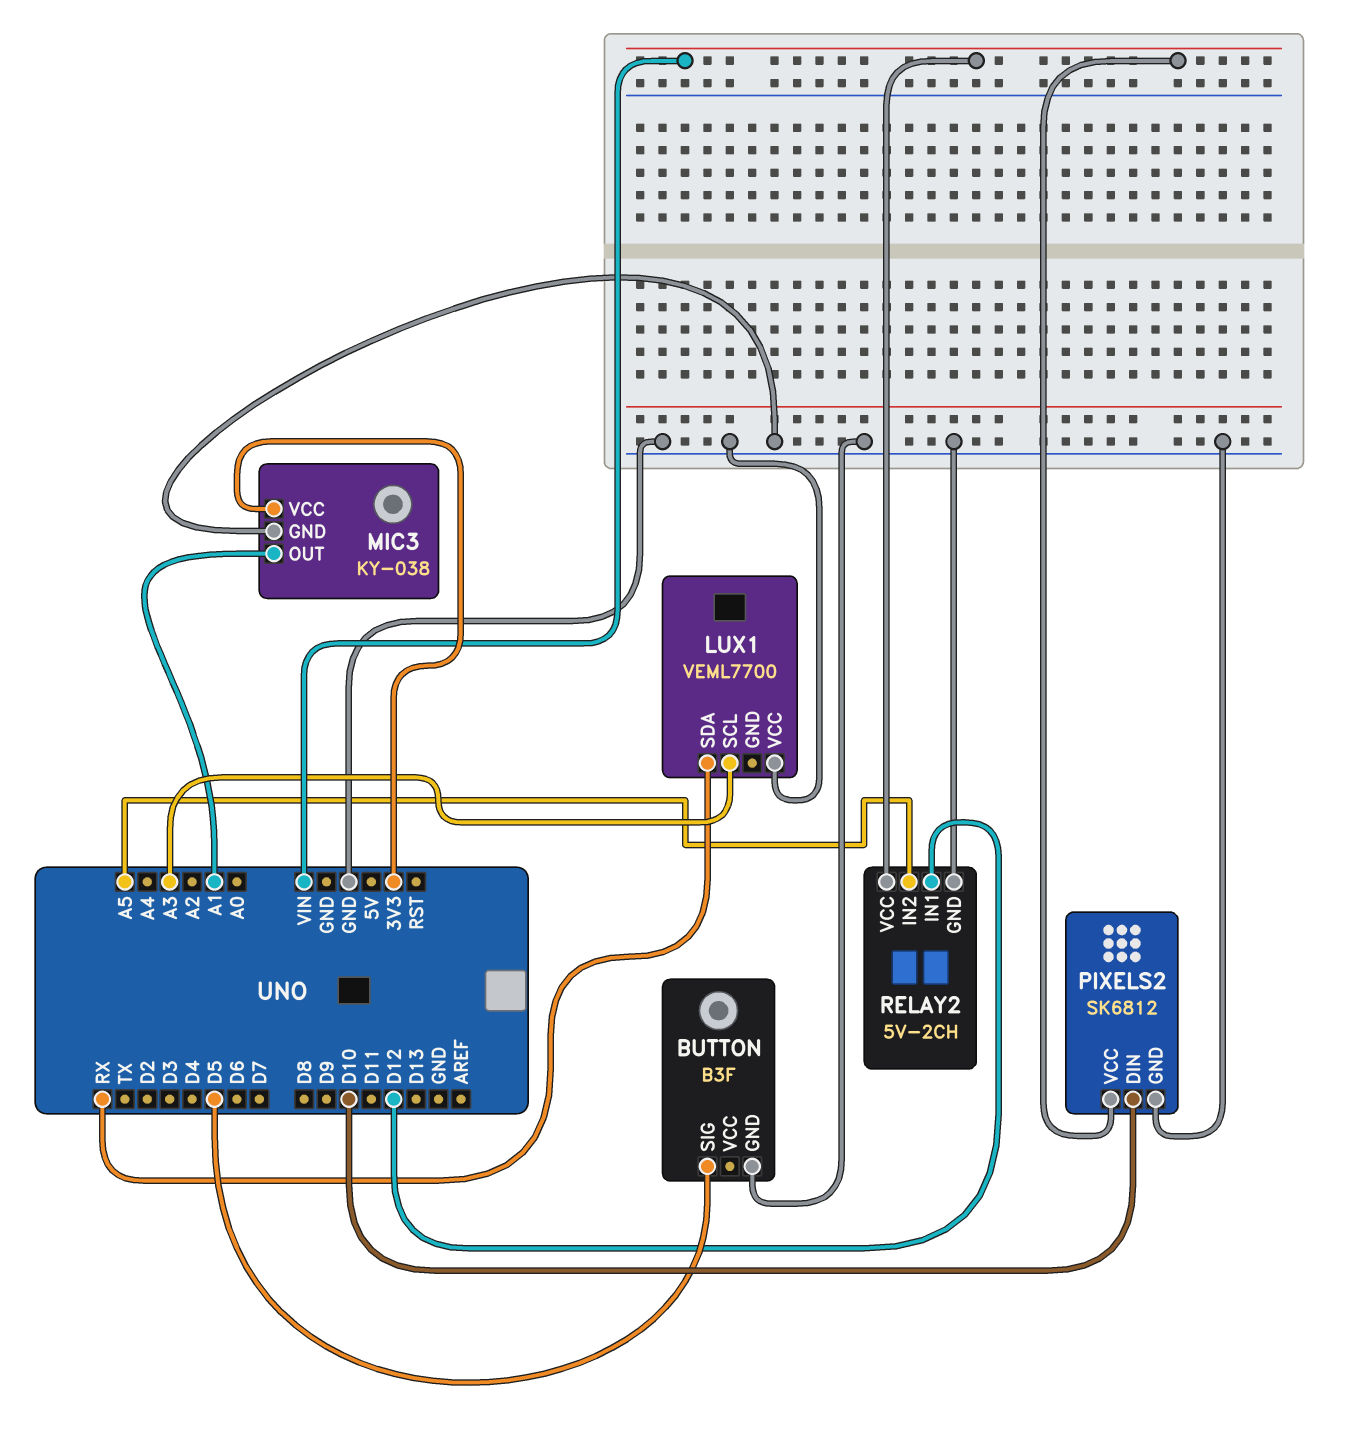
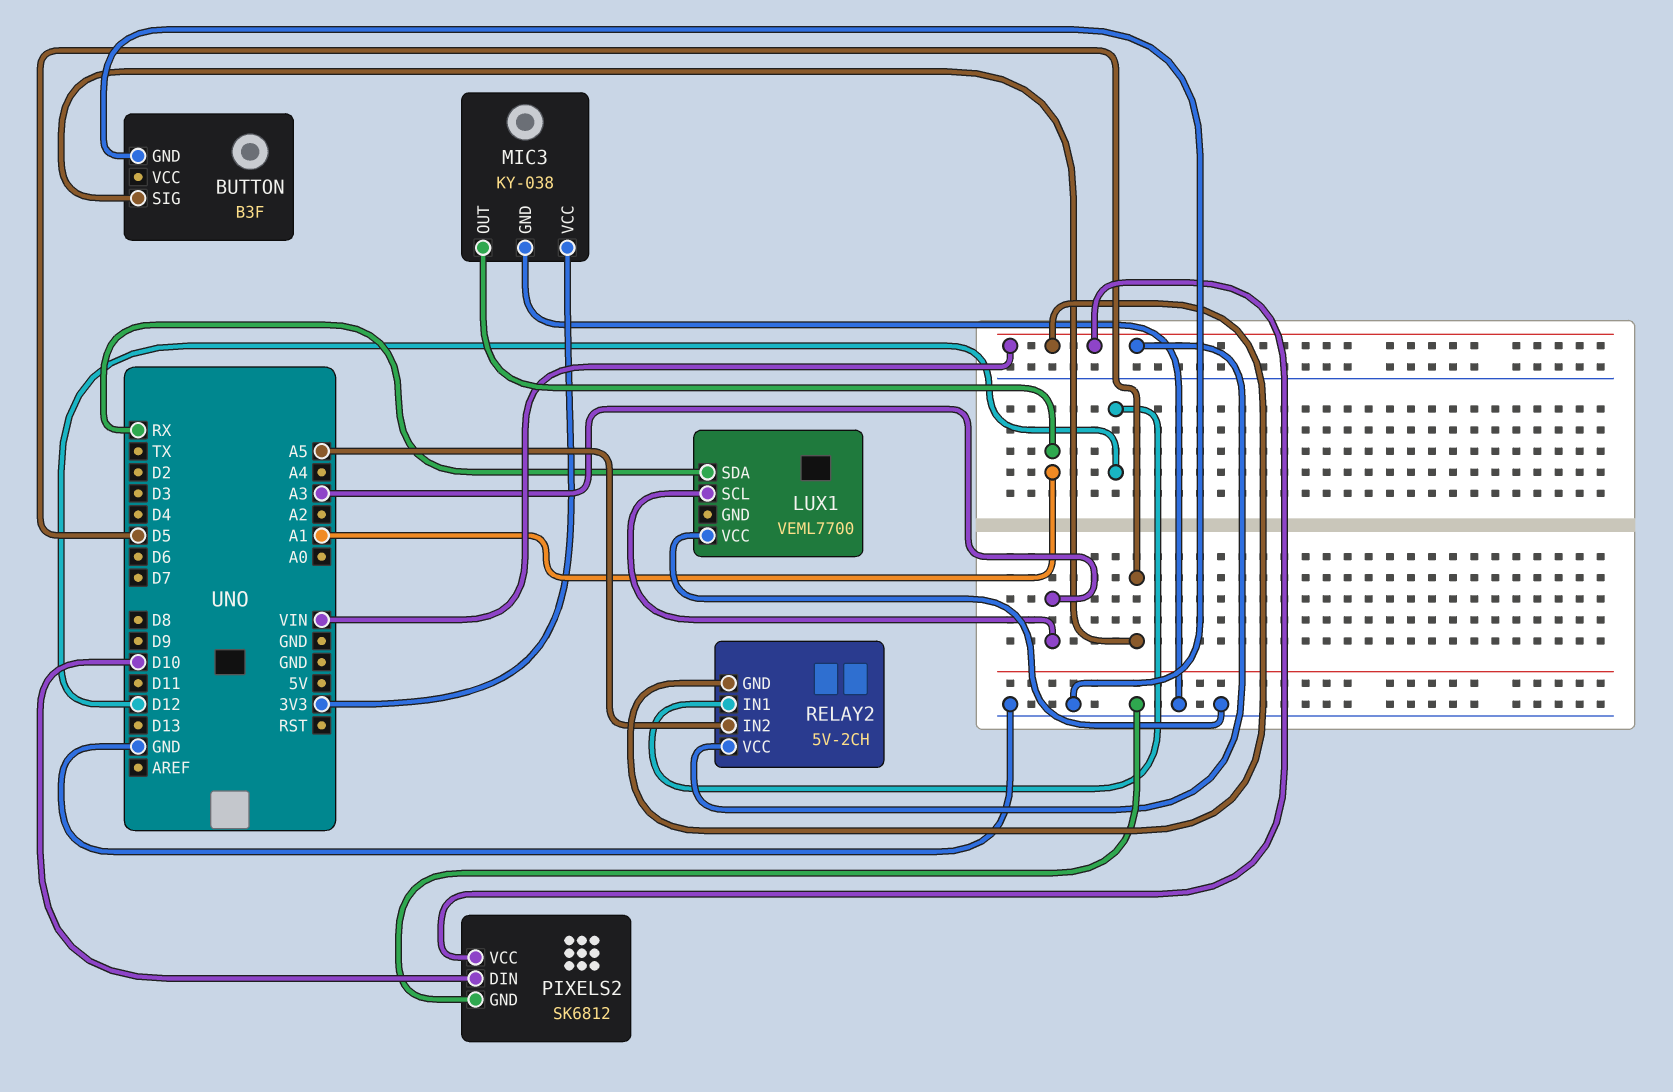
RELAY2 pin GND: GND -> VIN

